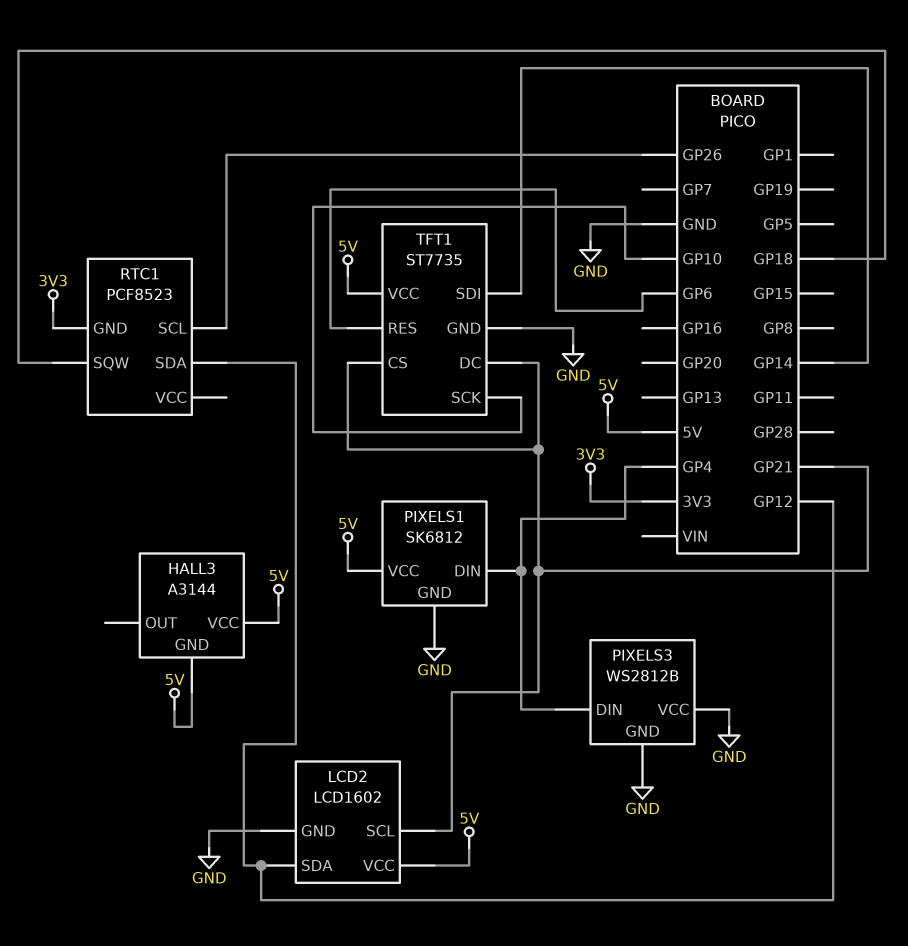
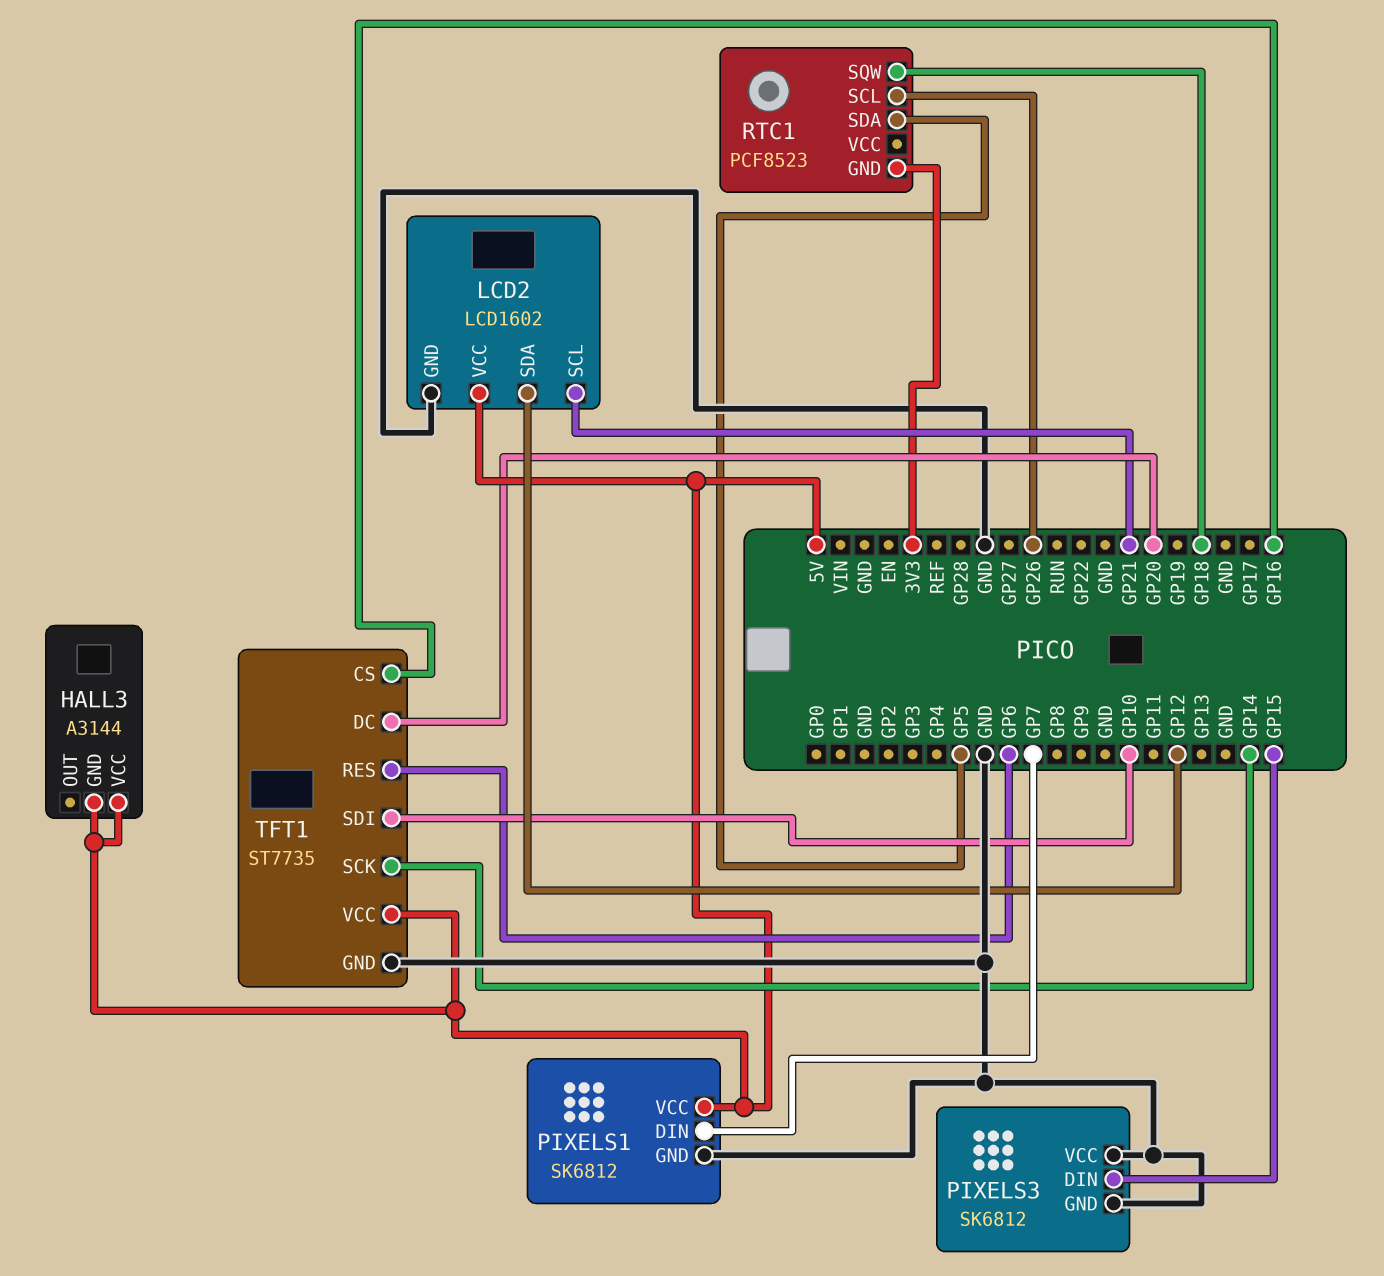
PIXELS1 pin DIN: GP4 -> GP7
PIXELS3: WS2812B -> SK6812
PIXELS3 pin DIN: GP4 -> GP15
RTC1 pin SDA: GP12 -> GP5
TFT1 pin CS: GP21 -> GP16
TFT1 pin DC: GP21 -> GP20
TFT1 pin SCK: GP10 -> GP14
TFT1 pin SDI: GP14 -> GP10

